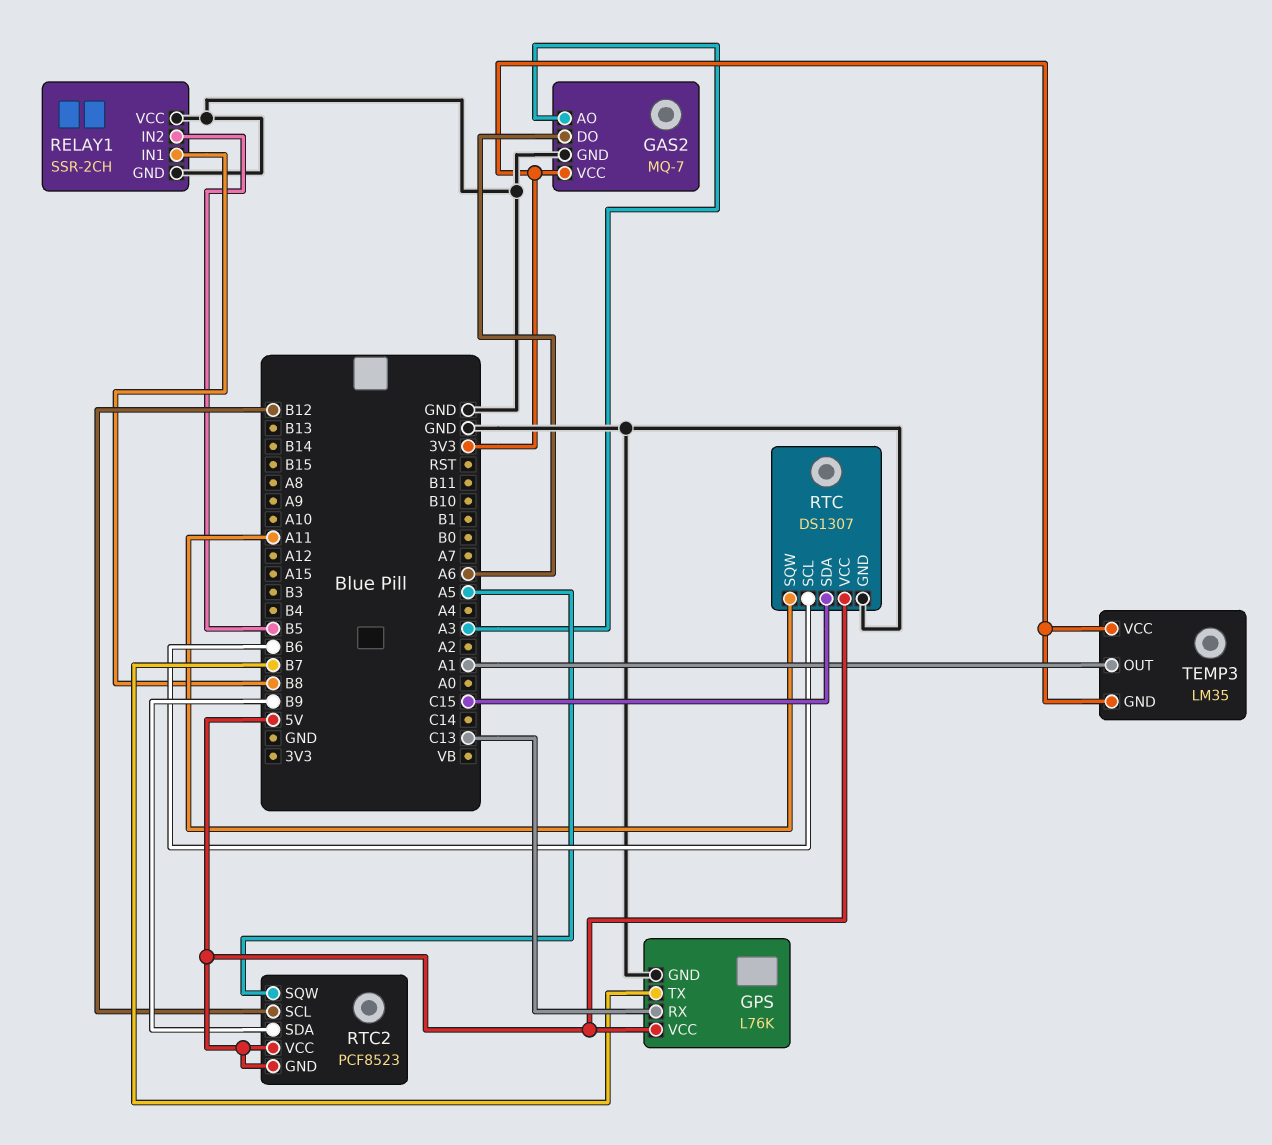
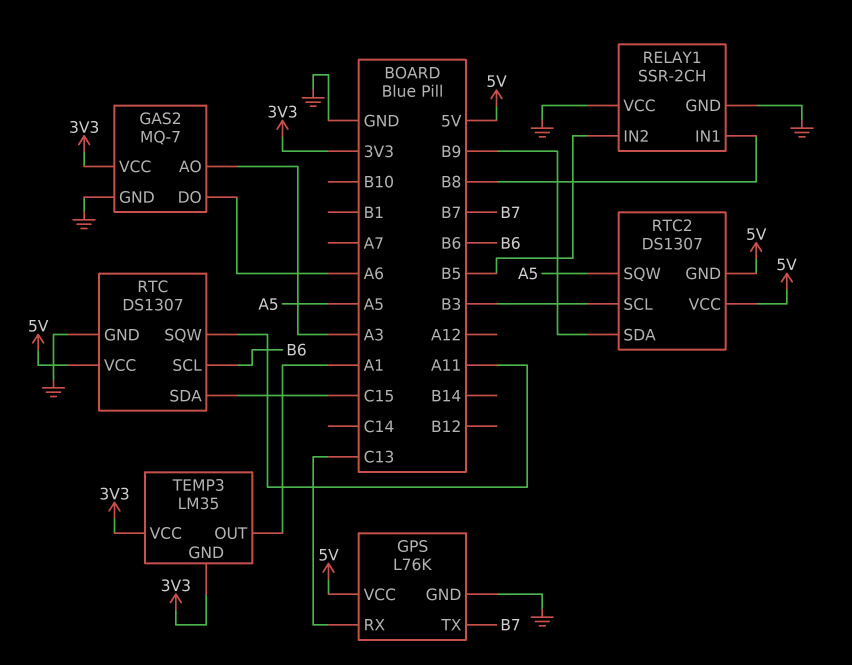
RTC2: PCF8523 -> DS1307
RTC2 pin SCL: B12 -> B3

